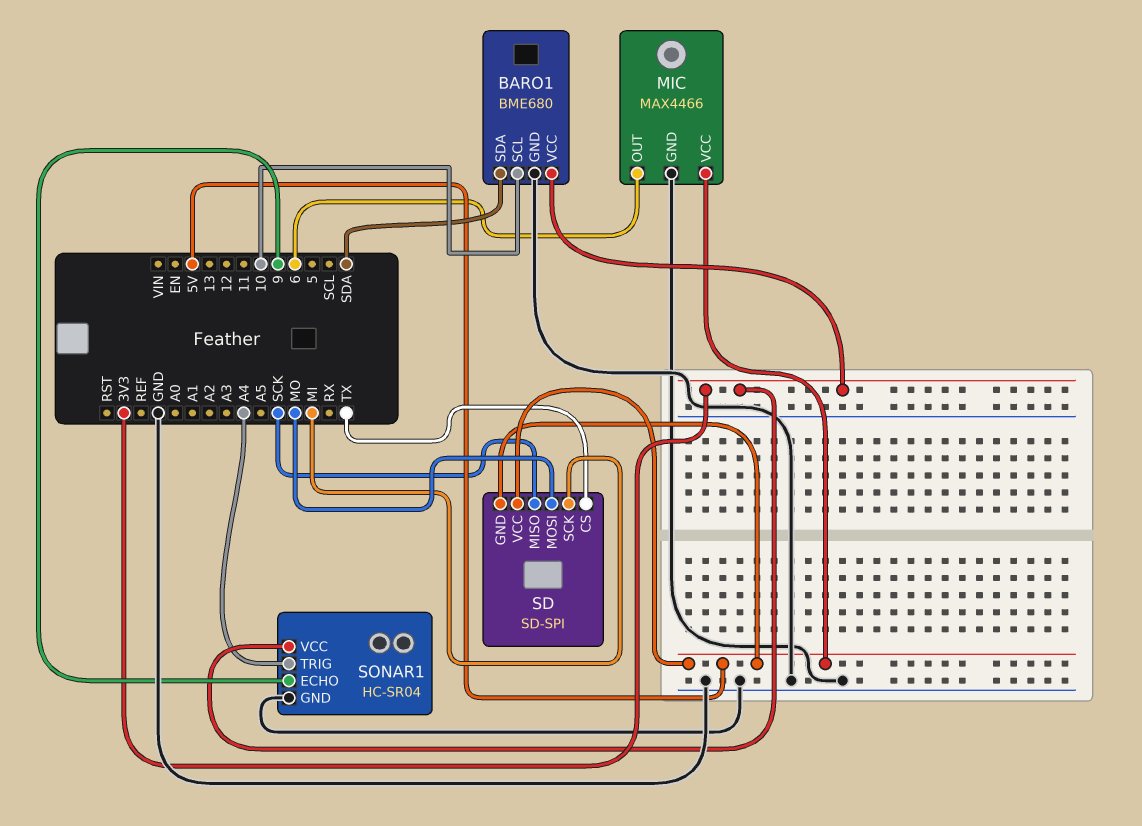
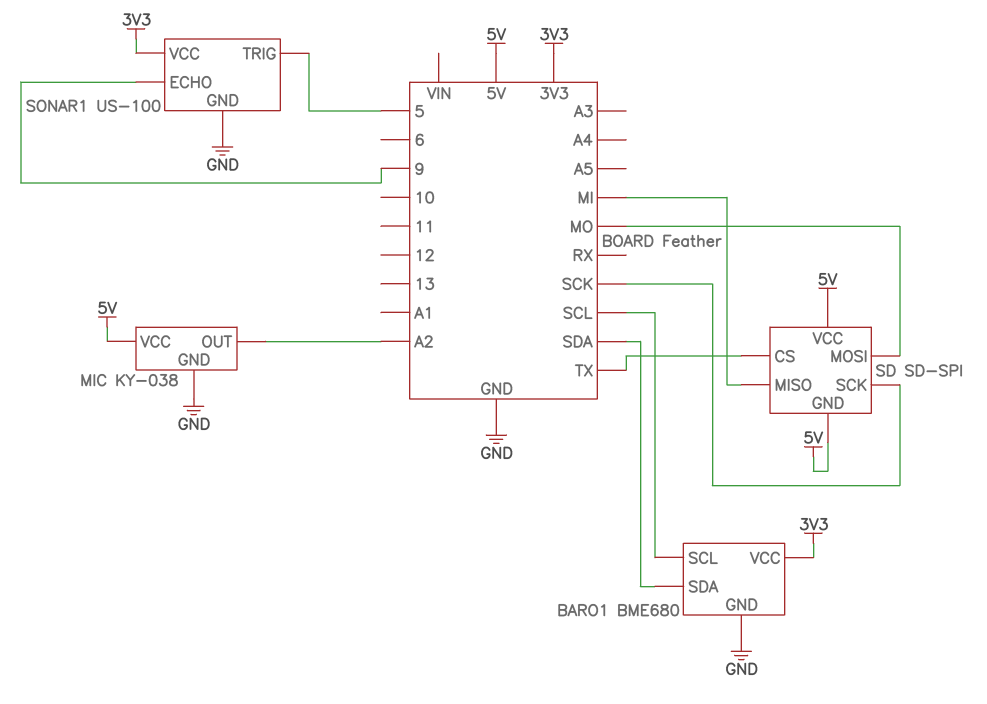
BARO1 pin SCL: 10 -> SCL
MIC: MAX4466 -> KY-038
MIC pin OUT: 6 -> A2
SD pin MISO: SCK -> MI
SD pin SCK: MI -> SCK
SONAR1: HC-SR04 -> US-100
SONAR1 pin TRIG: A4 -> 5

